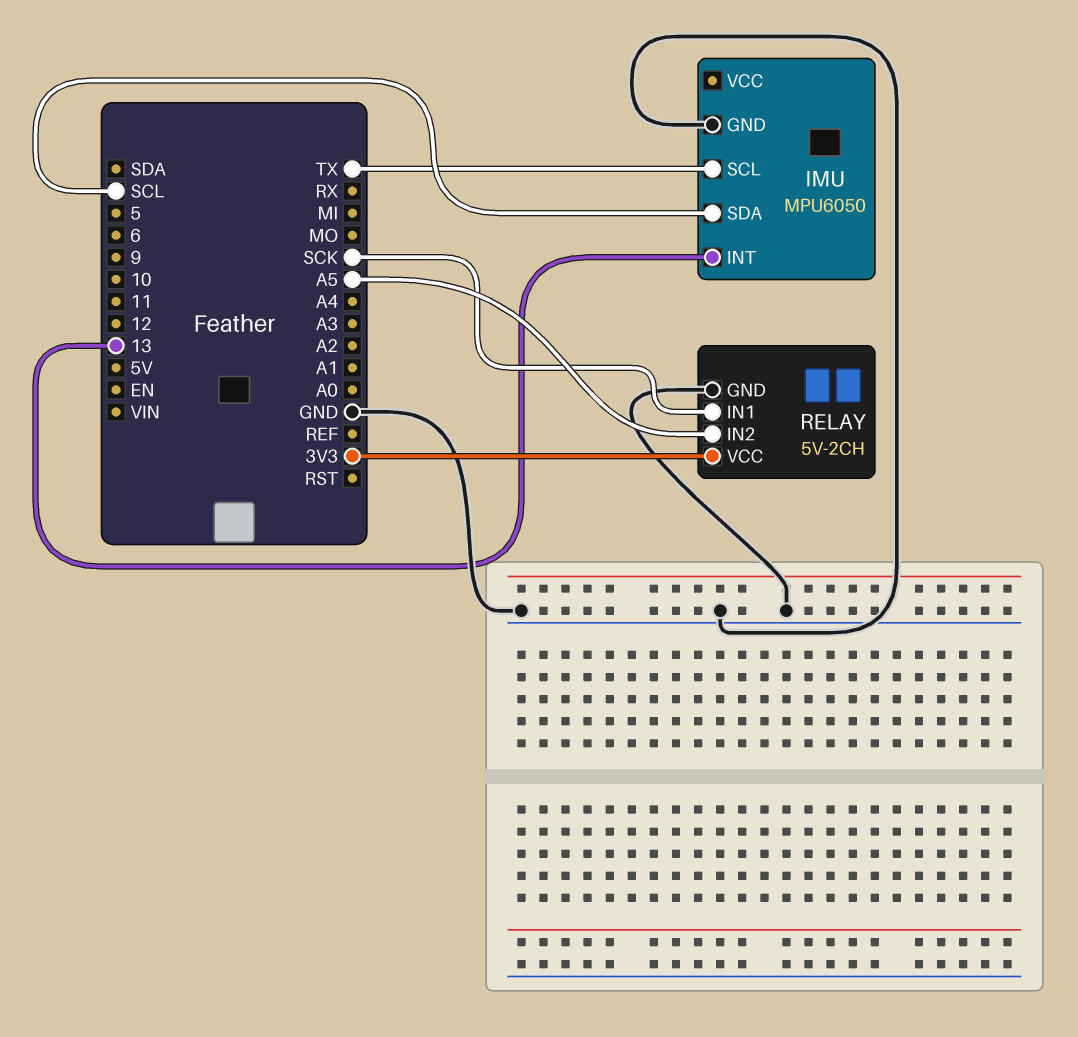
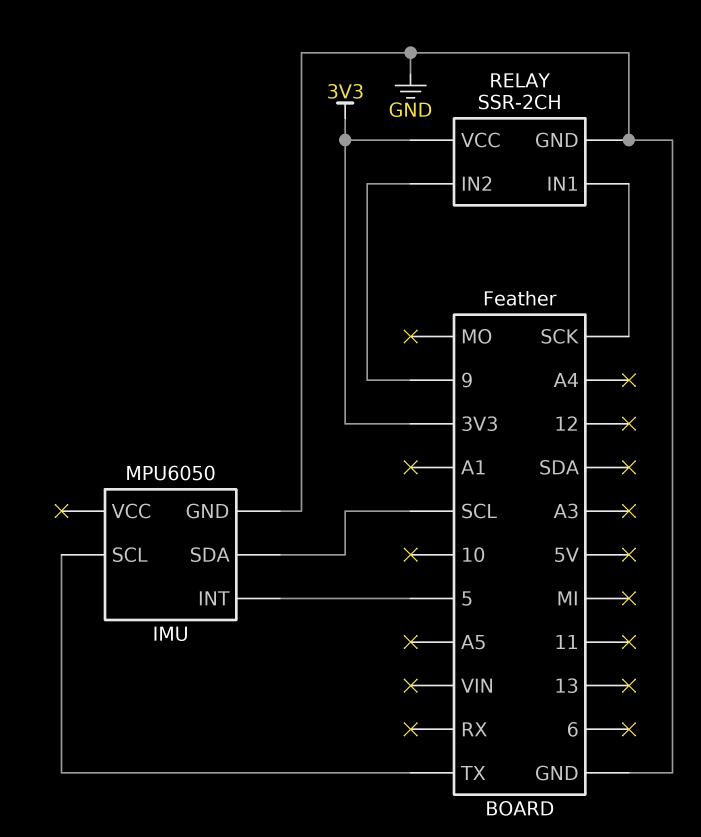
IMU pin INT: 13 -> 5
RELAY: 5V-2CH -> SSR-2CH
RELAY pin IN2: A5 -> 9

